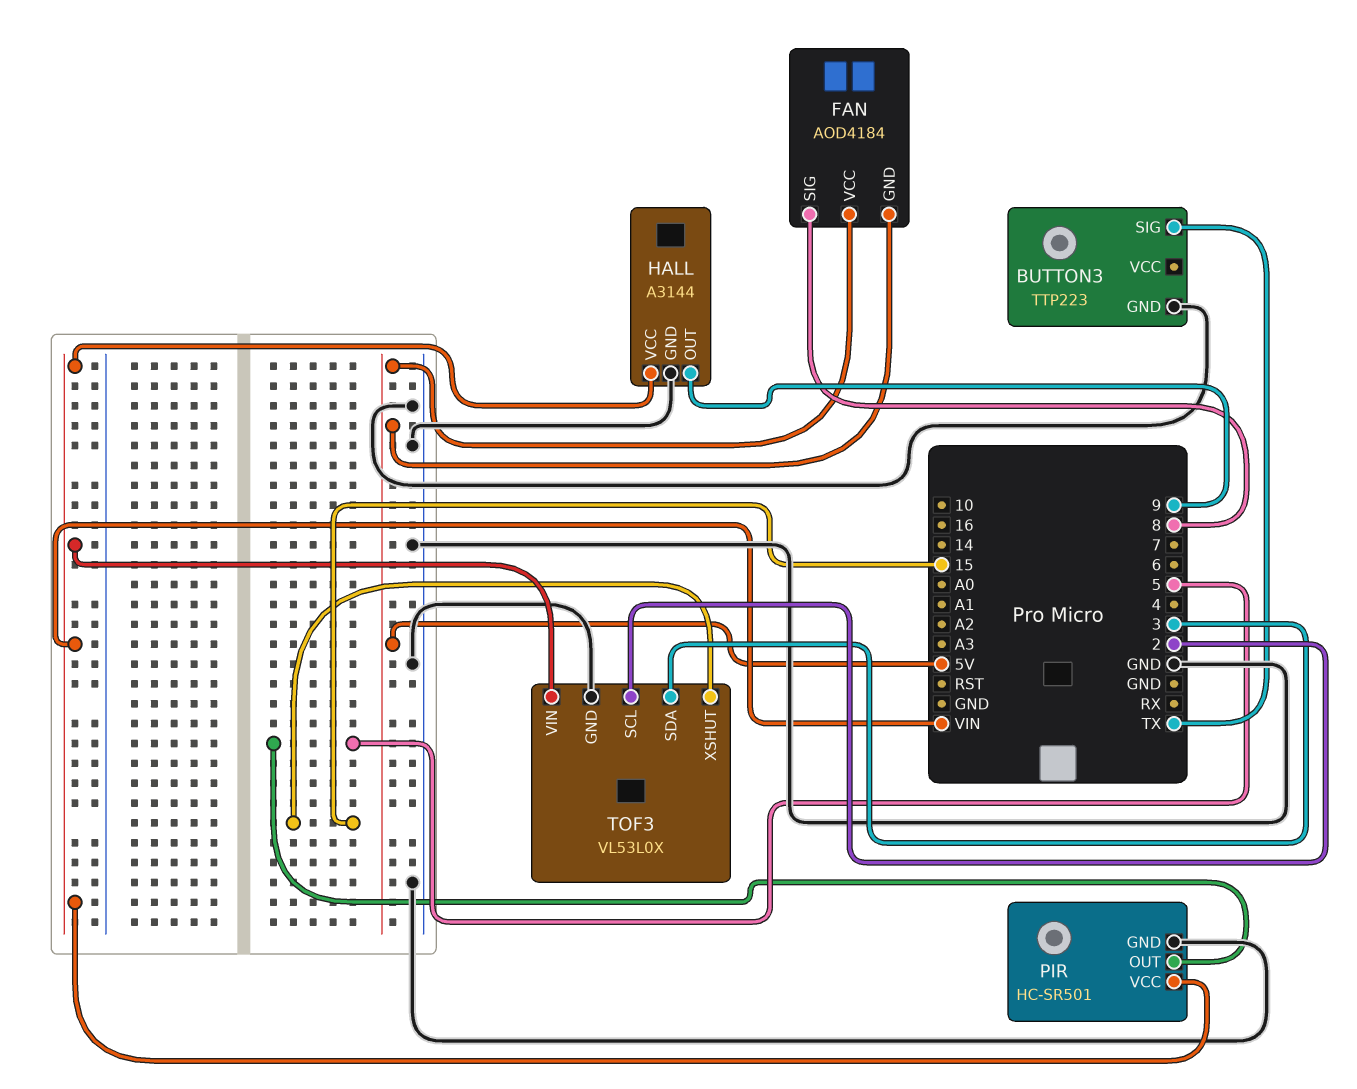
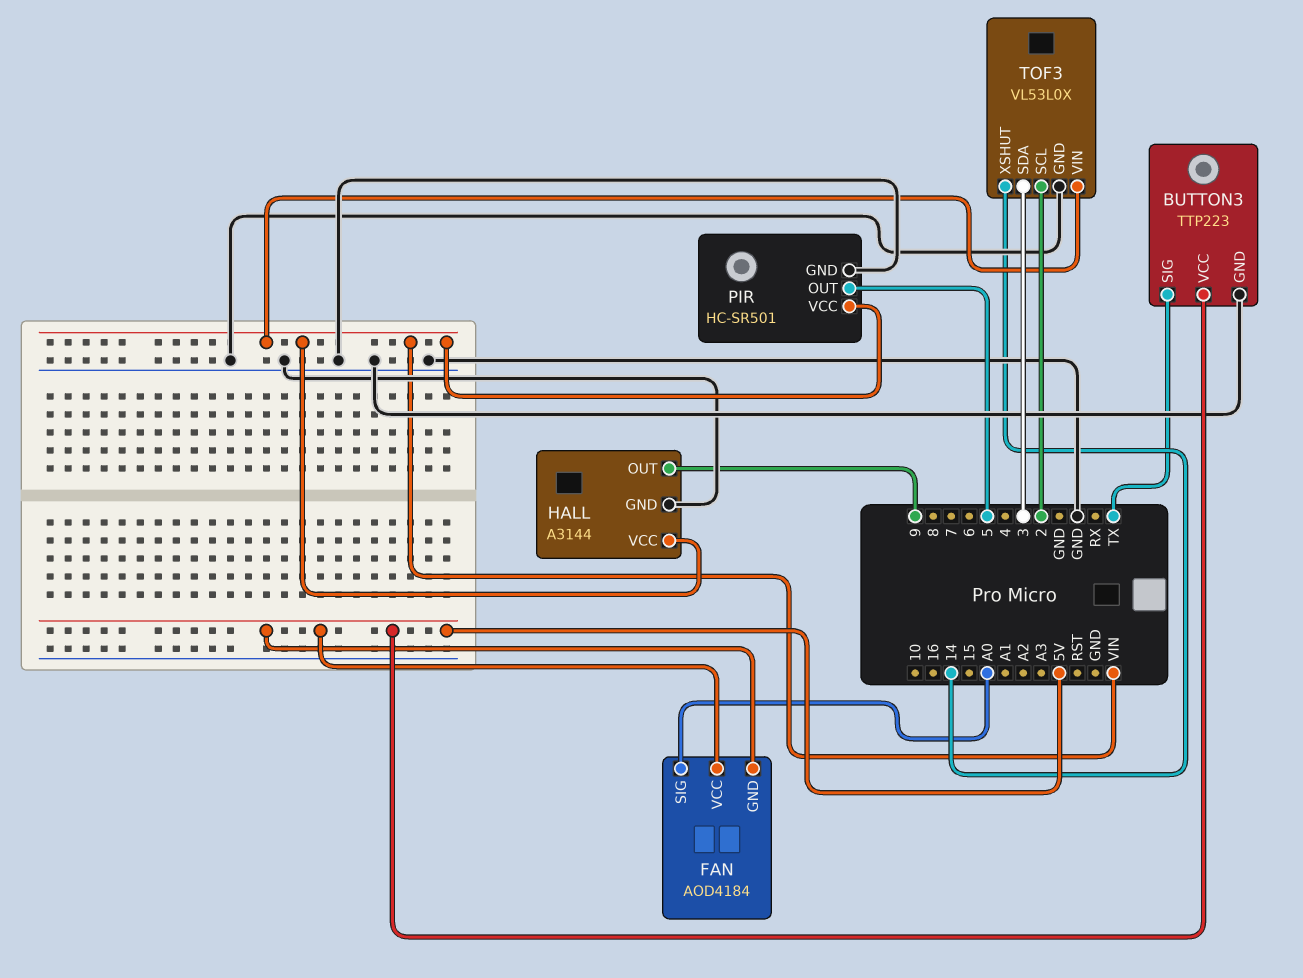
BUTTON3 pin VCC: none -> 5V
FAN pin SIG: 8 -> A0
TOF3 pin XSHUT: 15 -> 14

